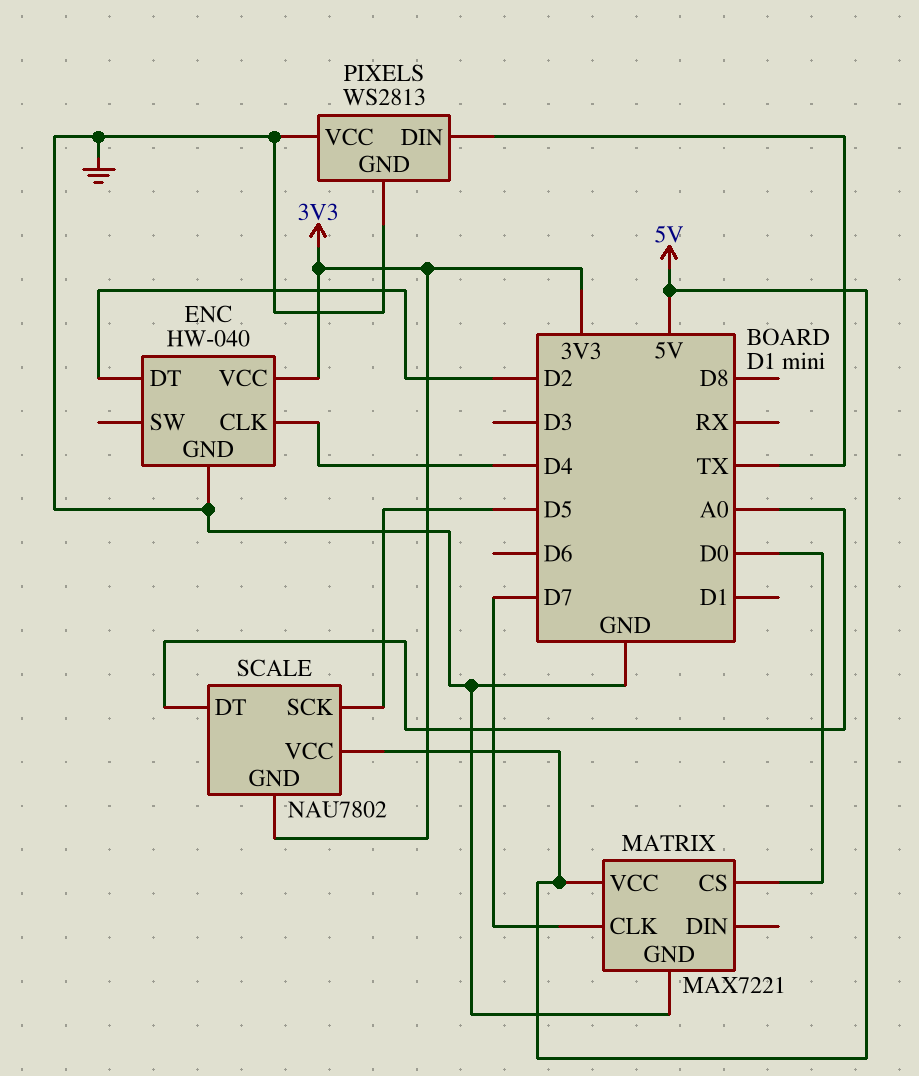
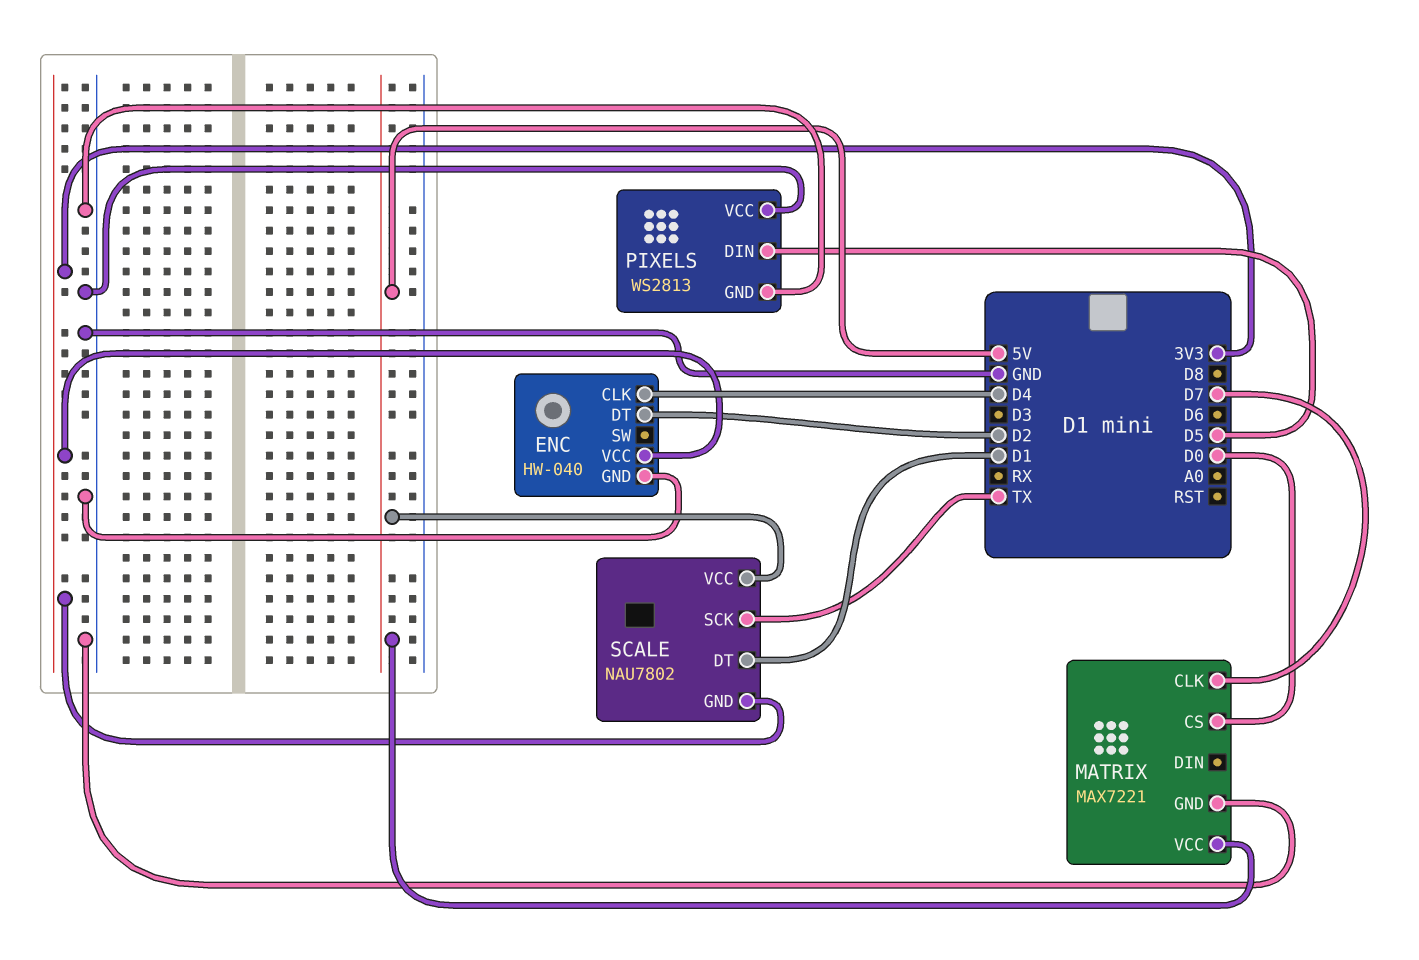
PIXELS pin DIN: TX -> D5
SCALE pin DT: A0 -> D1
SCALE pin SCK: D5 -> TX

